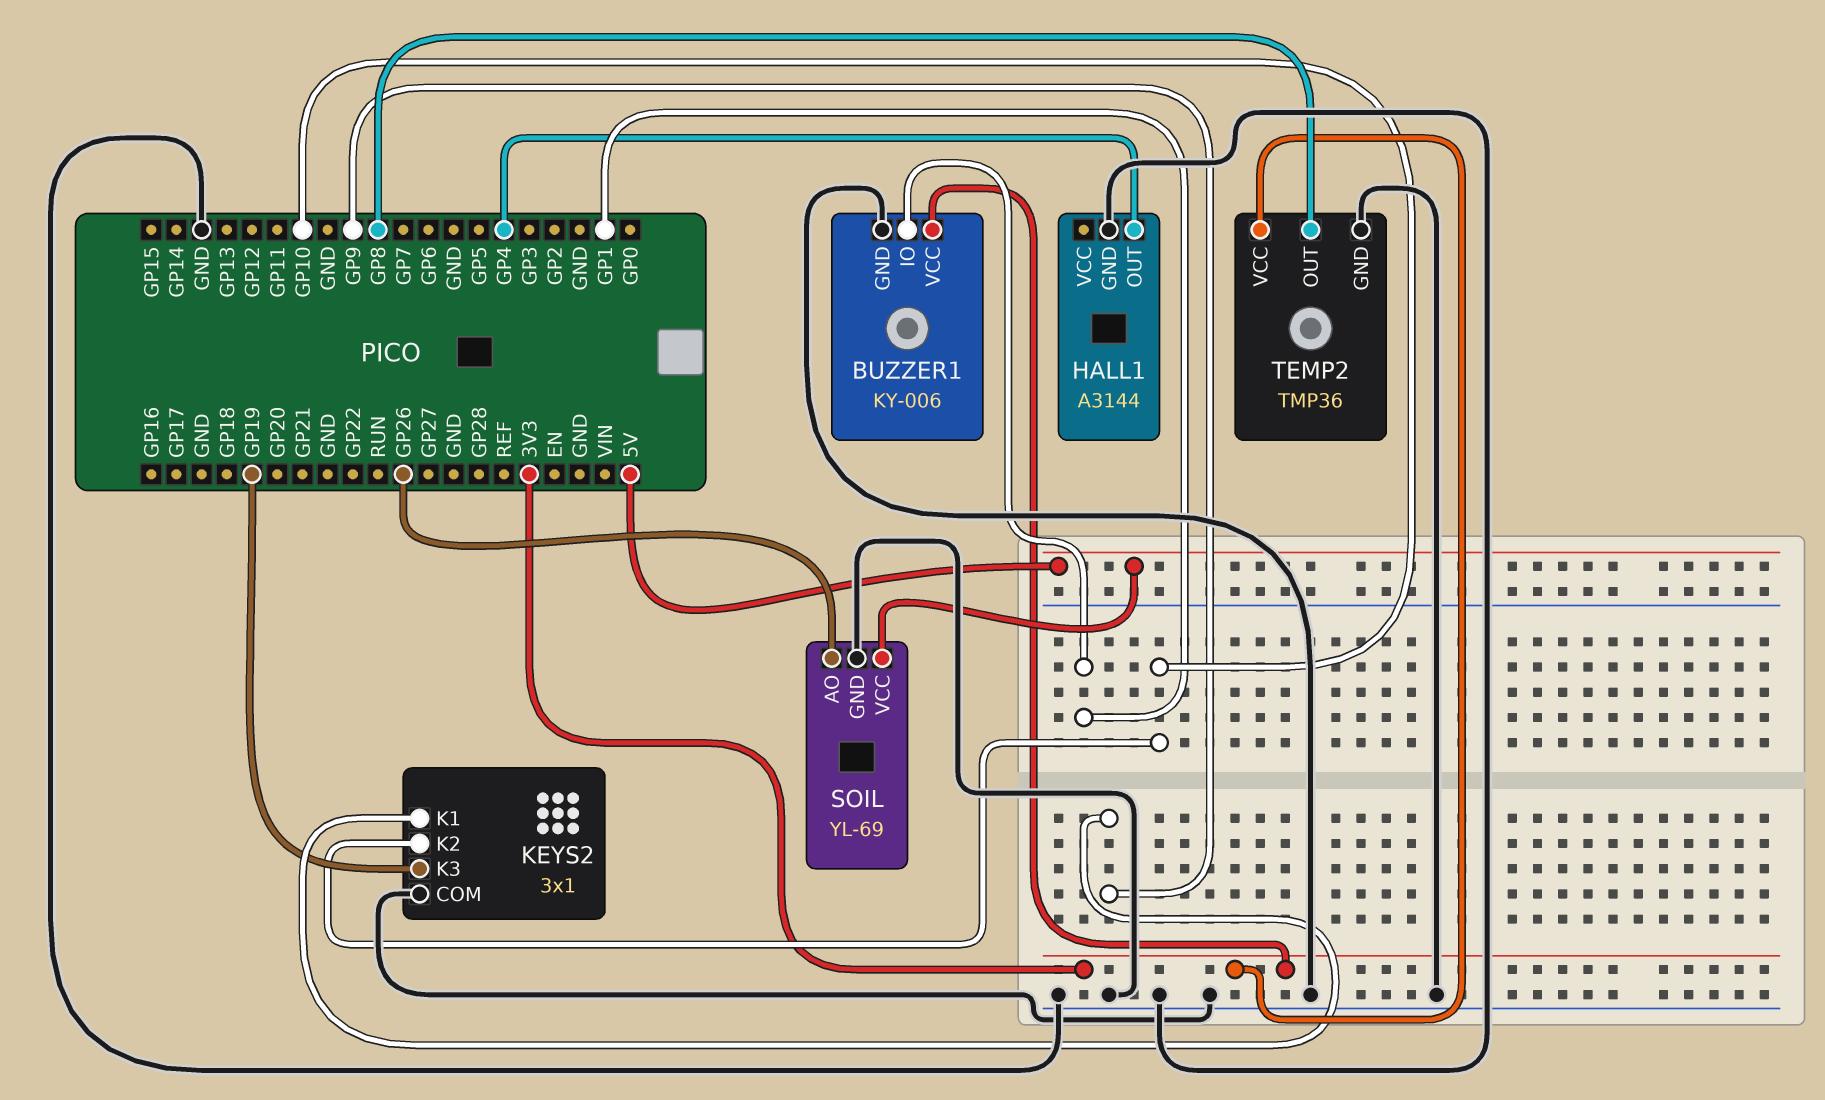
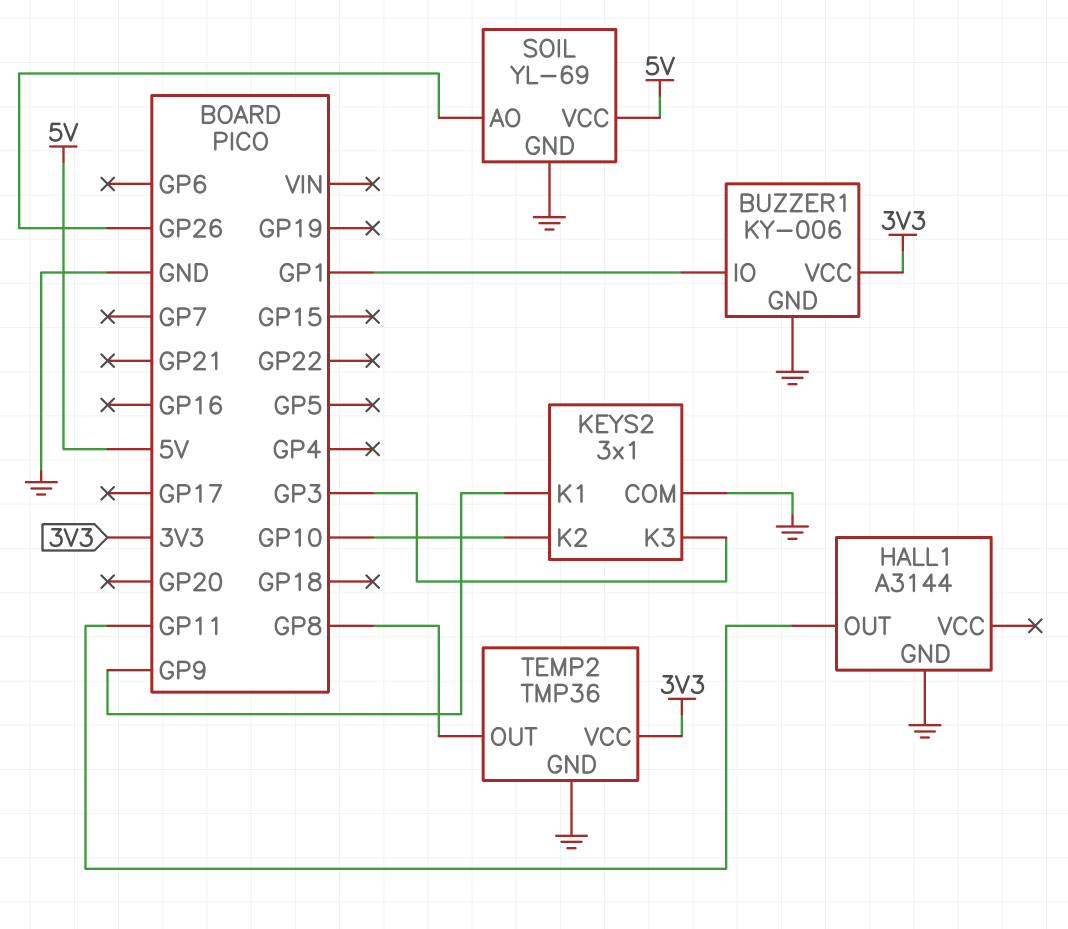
HALL1 pin OUT: GP4 -> GP11
KEYS2 pin K3: GP19 -> GP3

